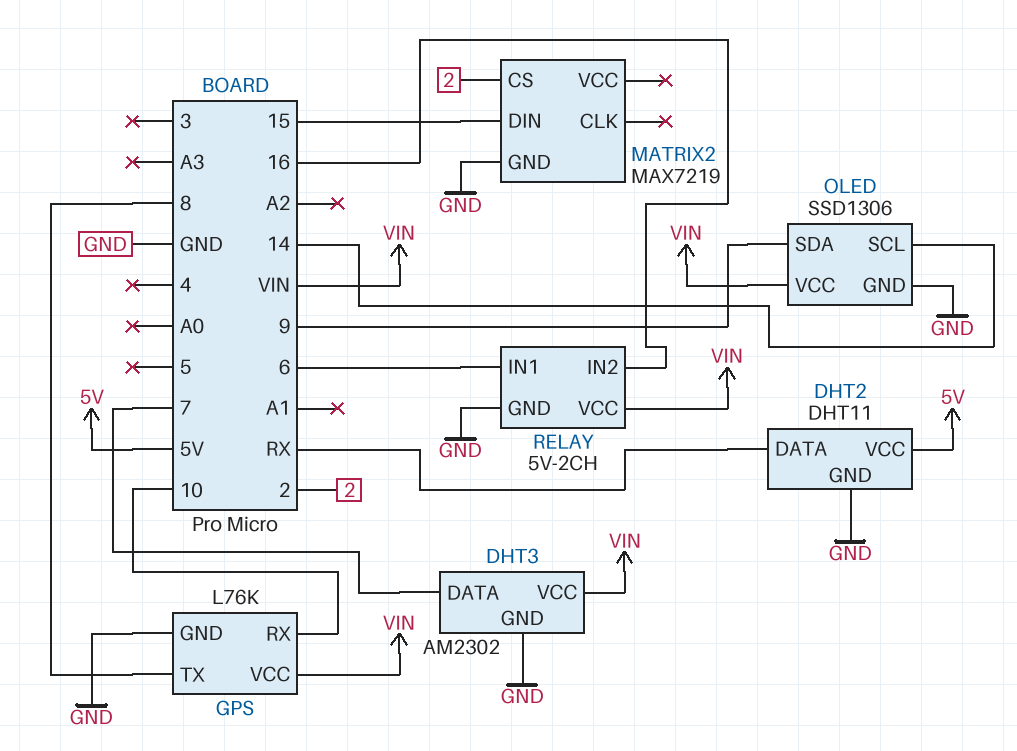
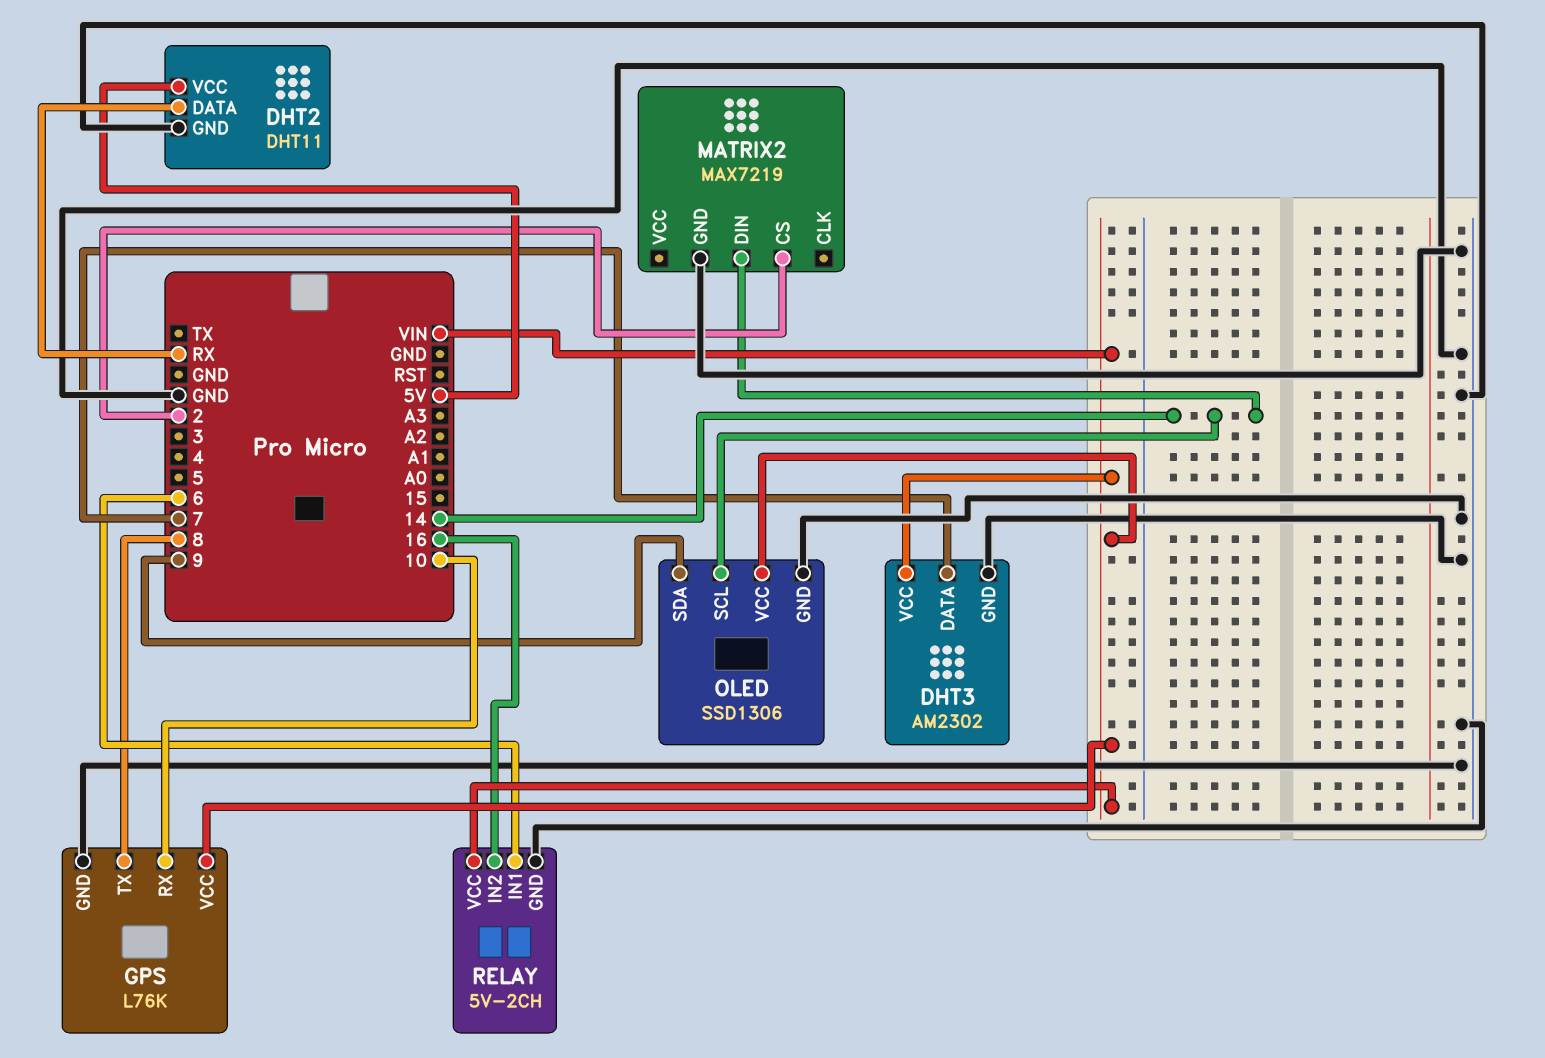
MATRIX2 pin DIN: 15 -> 14

